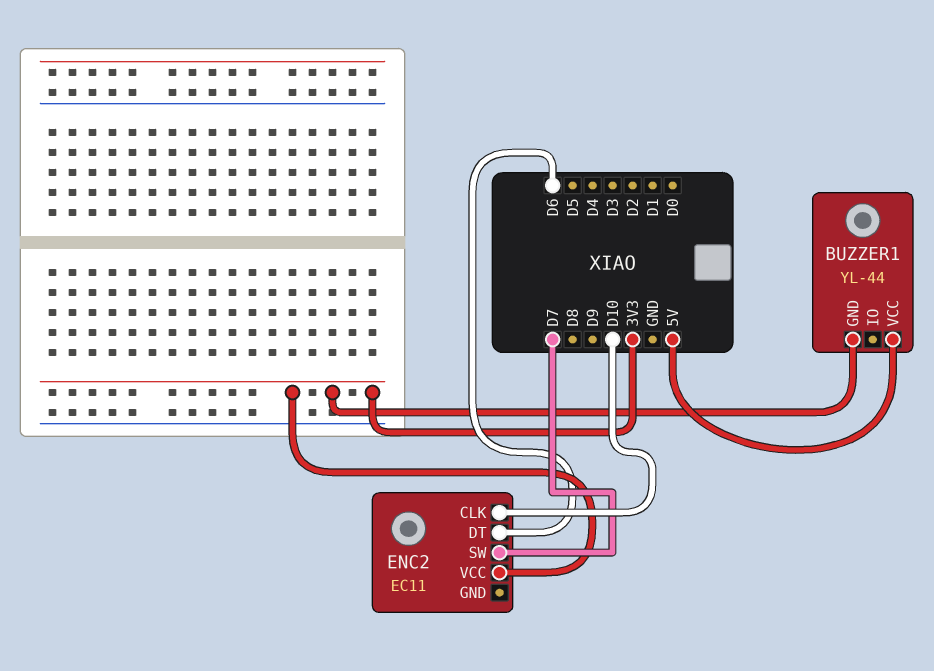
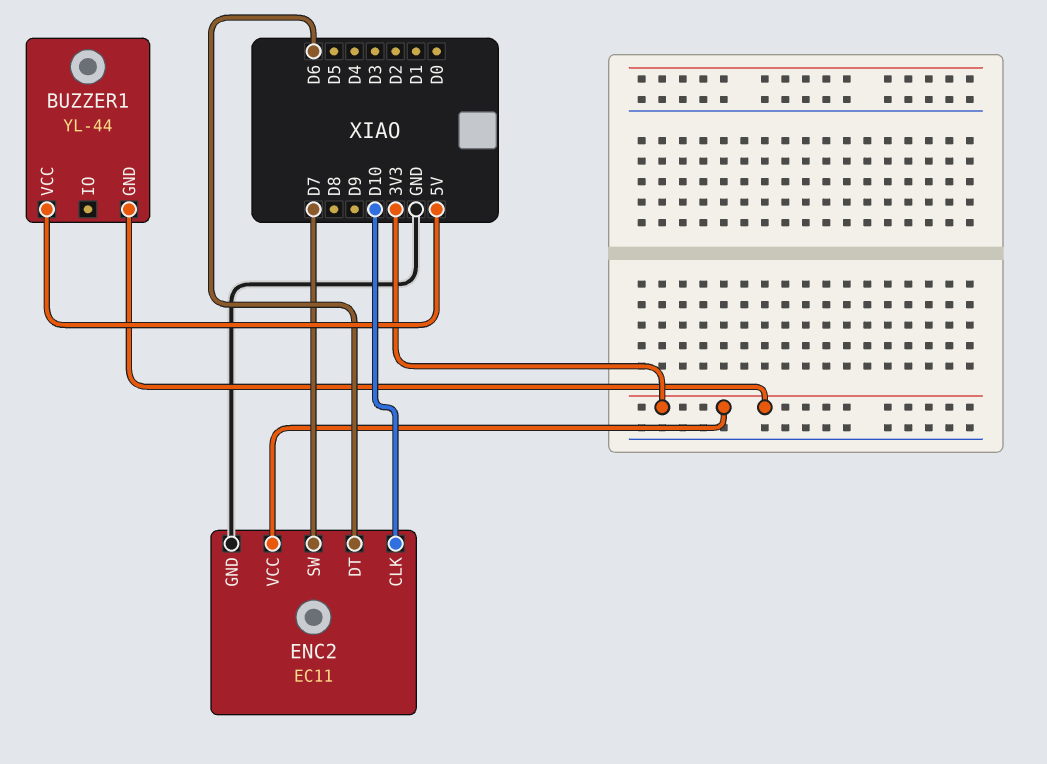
ENC2 pin GND: none -> GND

